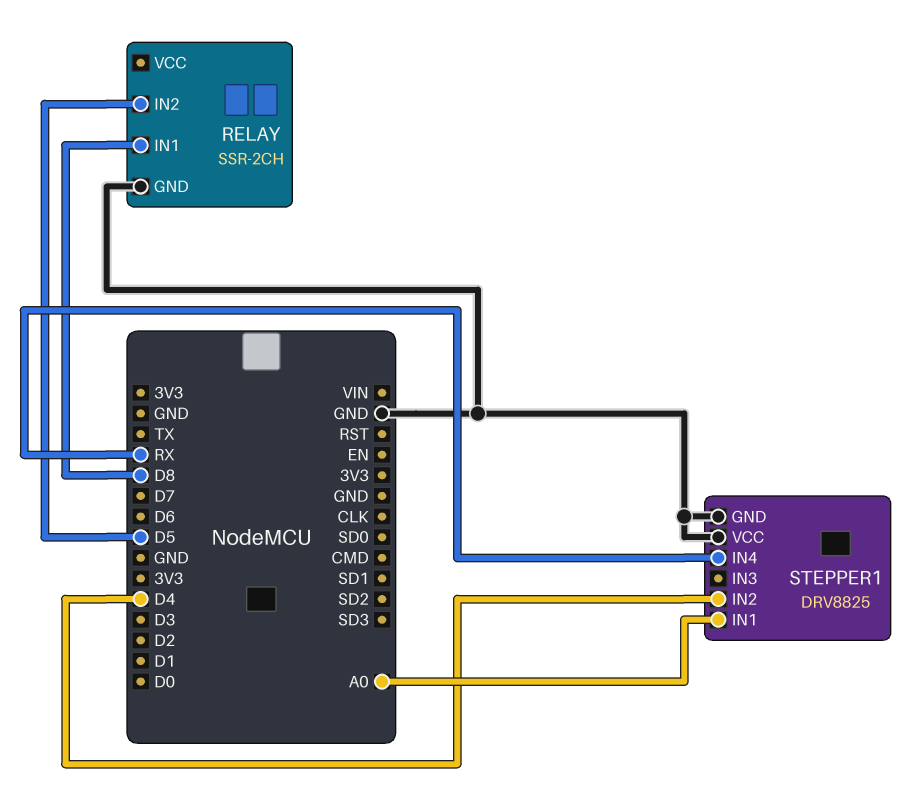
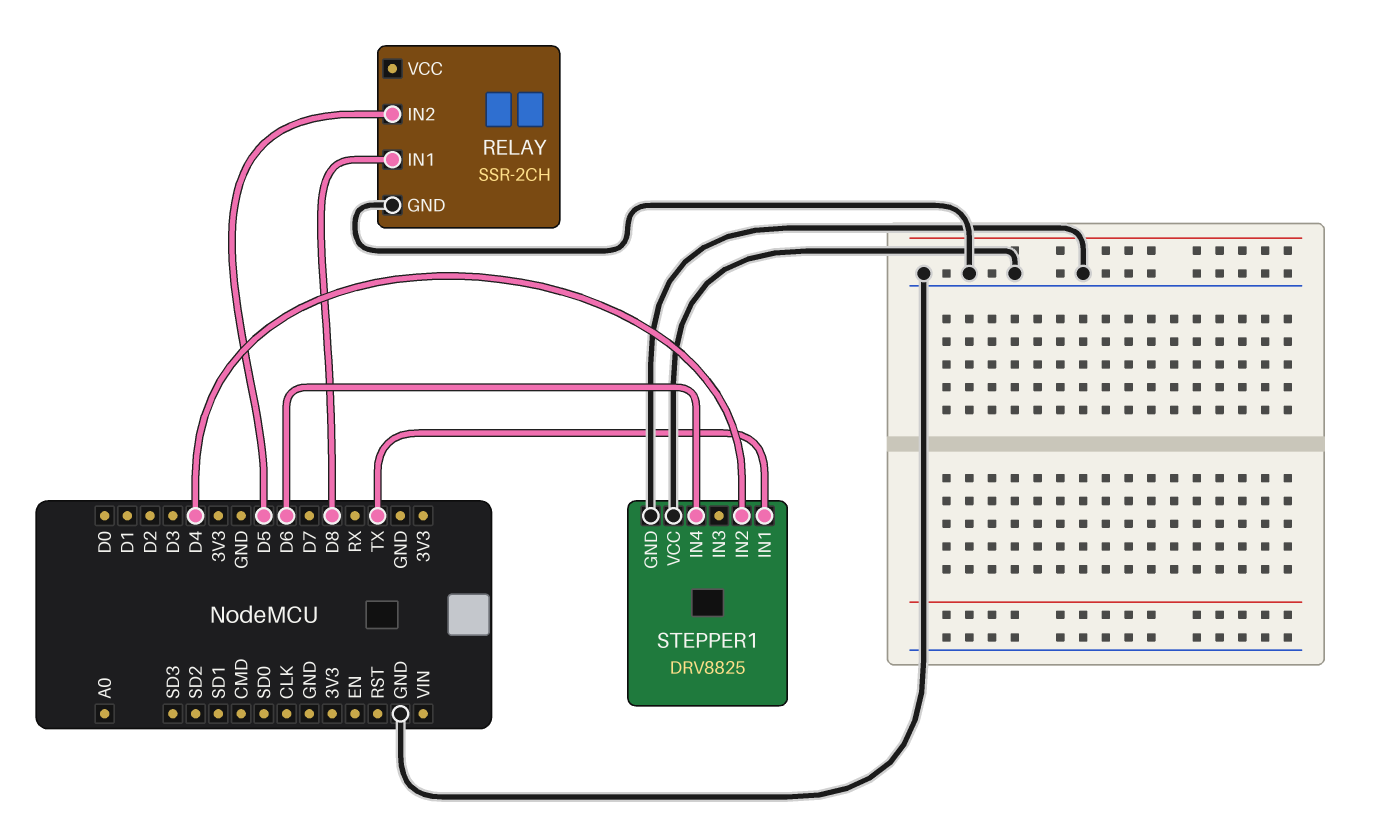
STEPPER1 pin IN1: A0 -> TX
STEPPER1 pin IN4: RX -> D6

